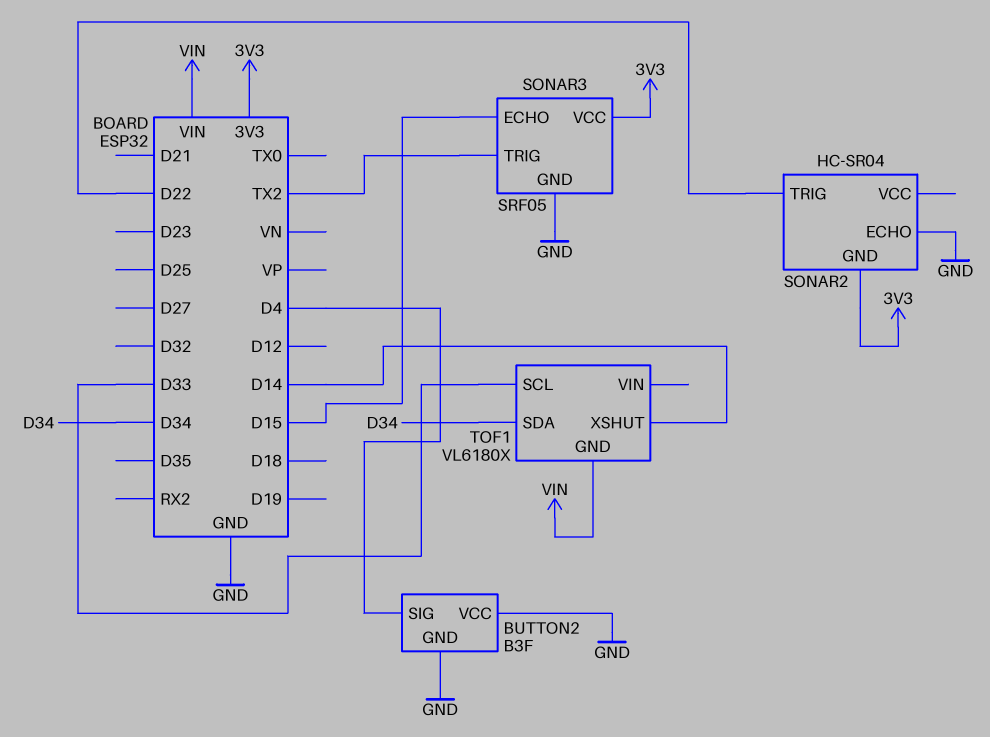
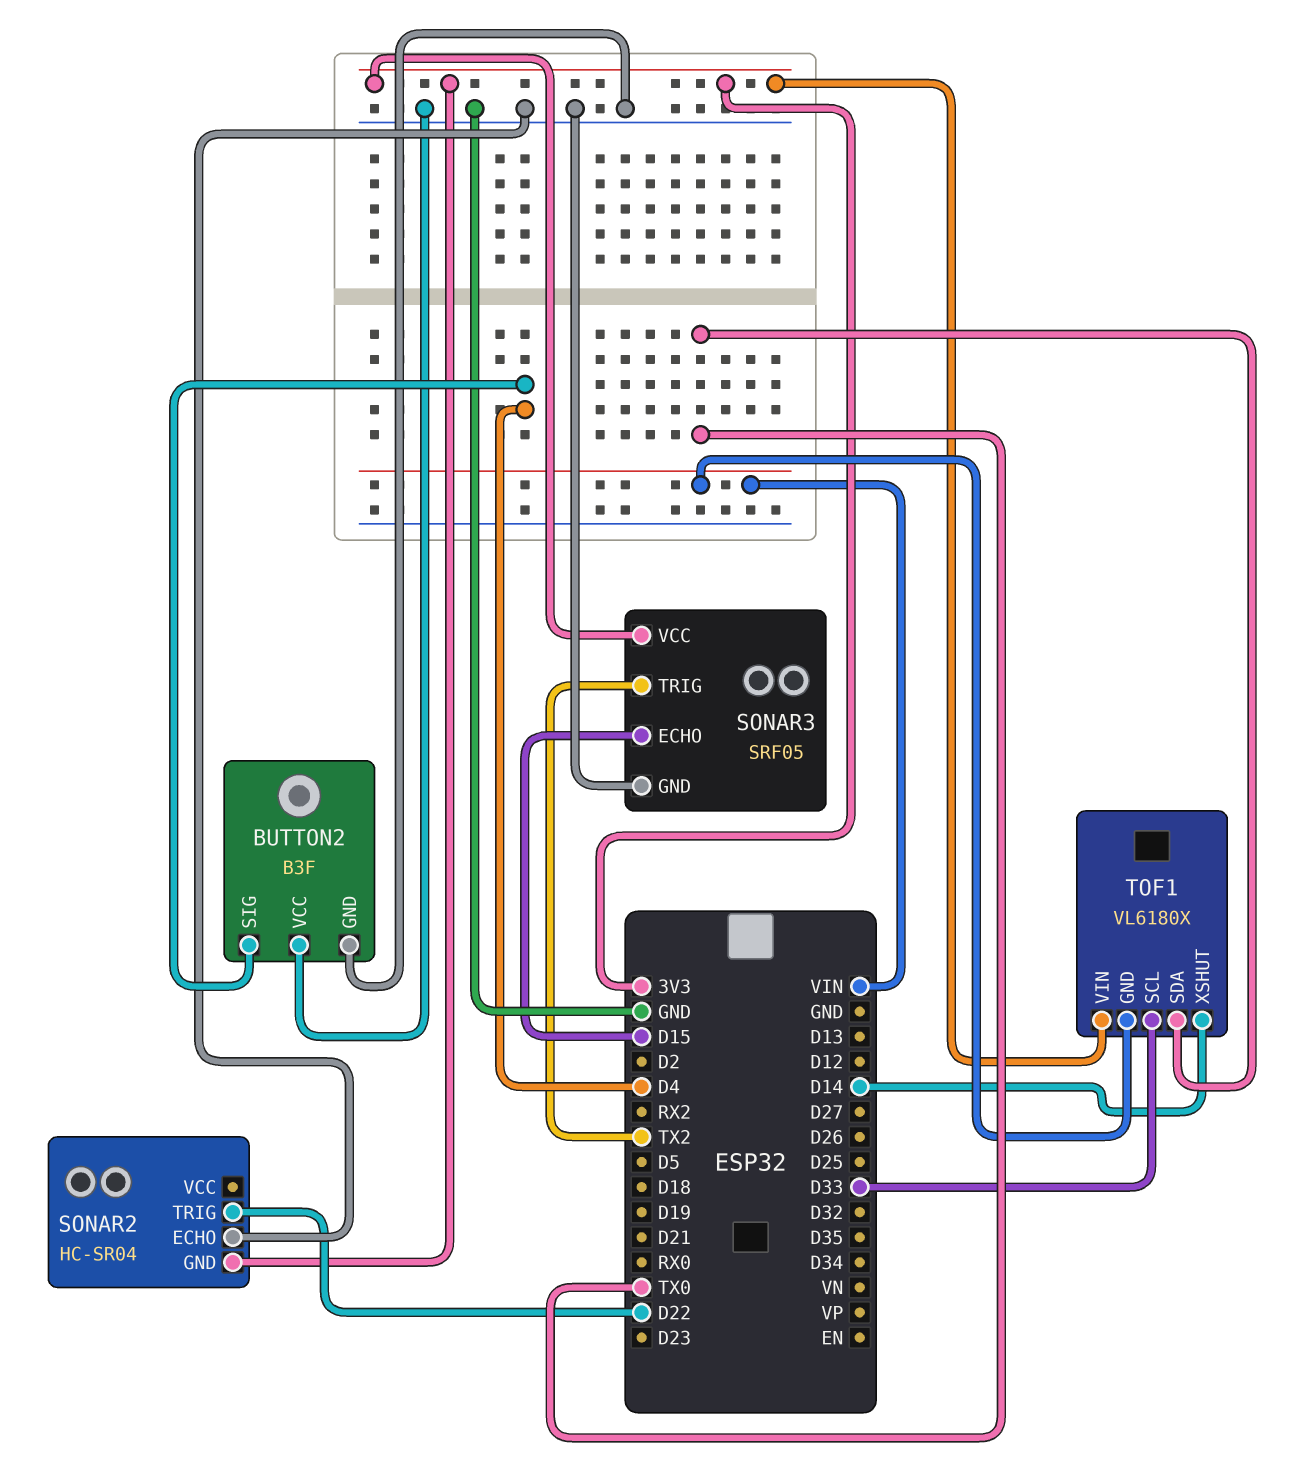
TOF1 pin SDA: D34 -> TX0
TOF1 pin VIN: none -> 3V3

